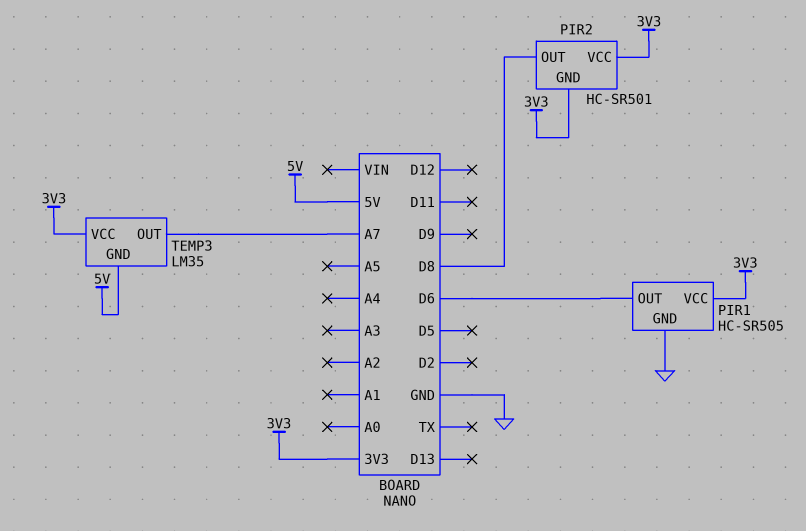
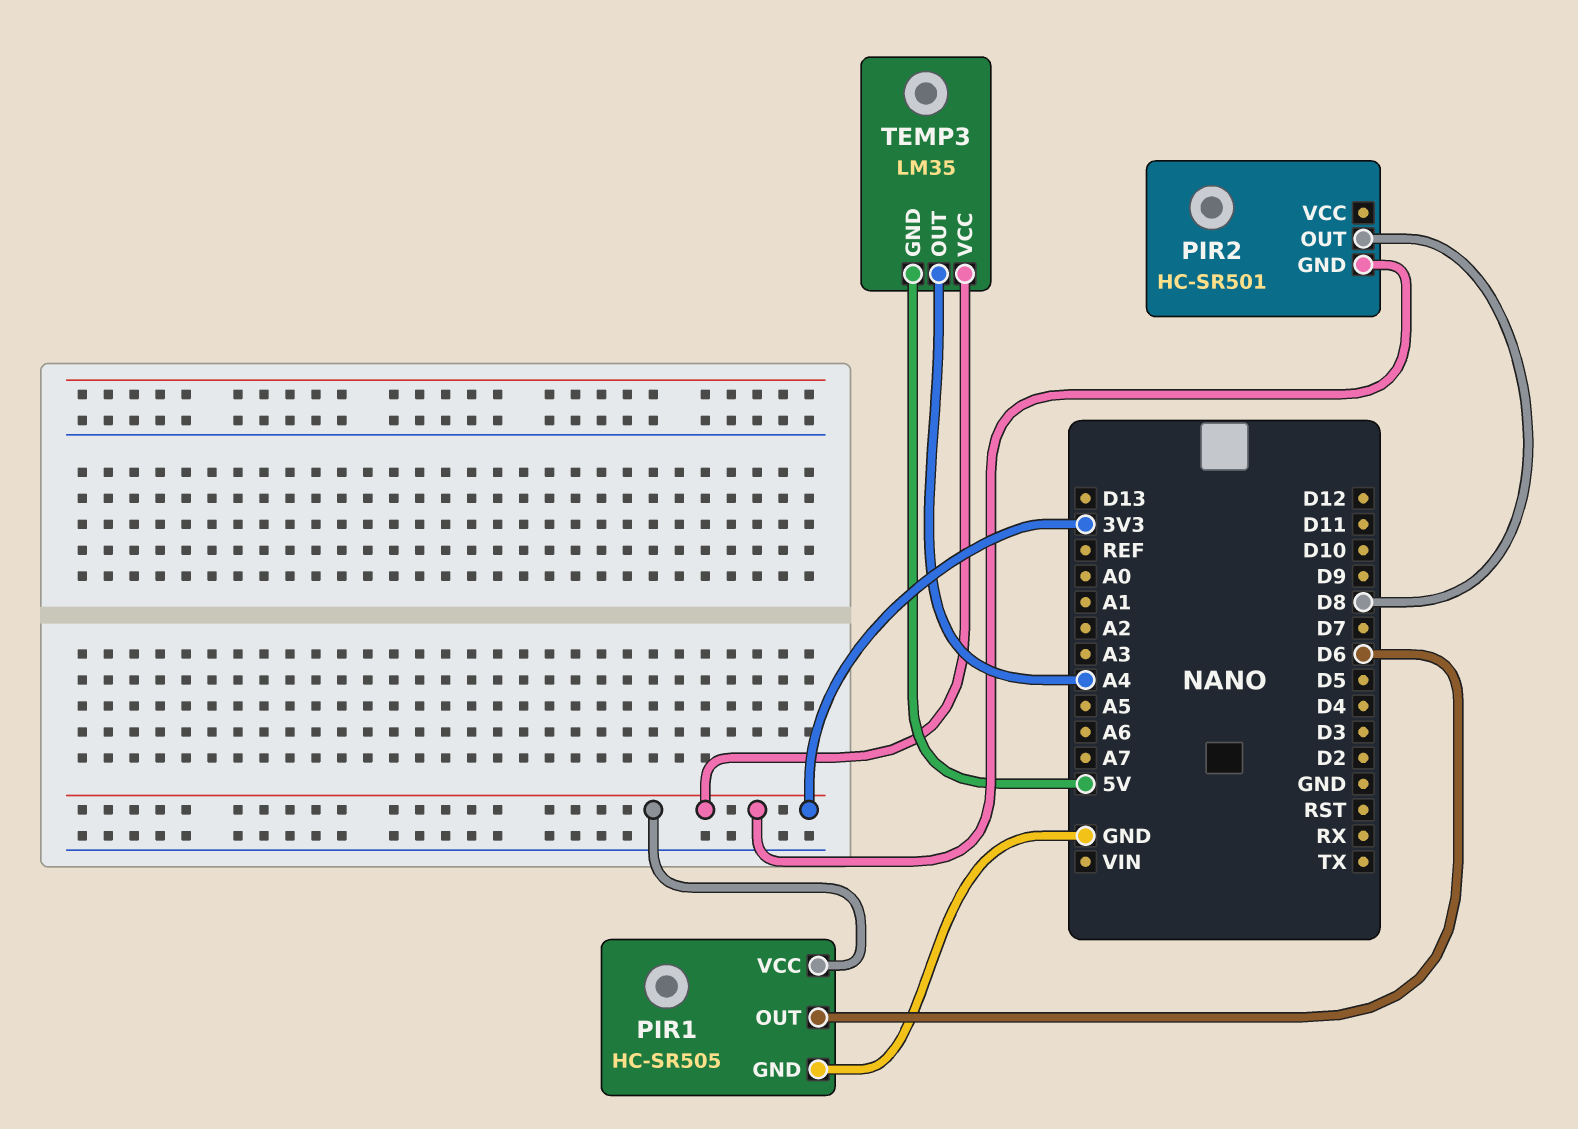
PIR2 pin VCC: 3V3 -> none
TEMP3 pin OUT: A7 -> A4

